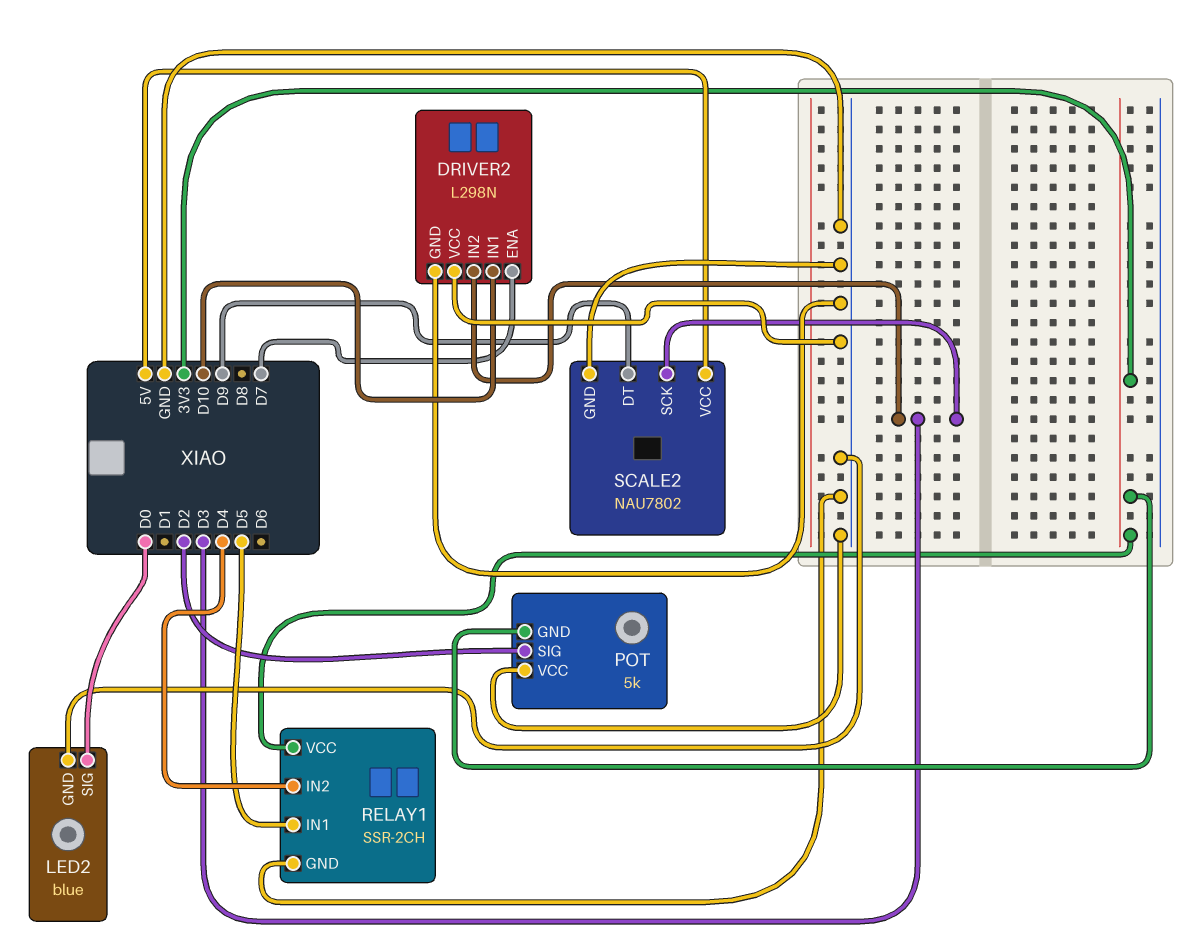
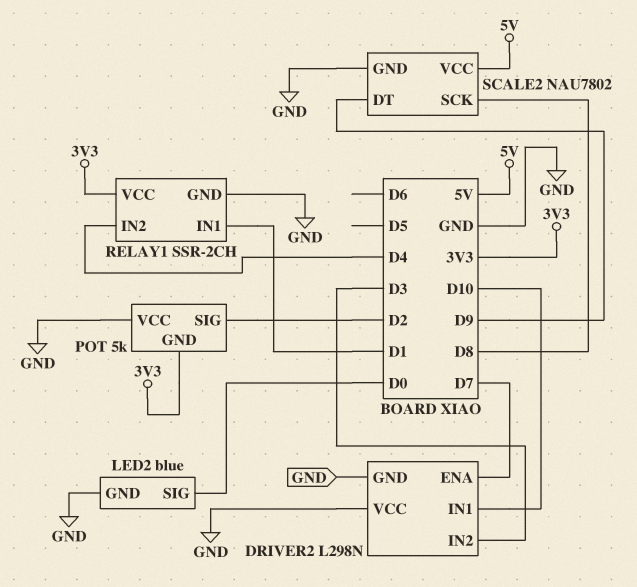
RELAY1 pin IN1: D5 -> D1
SCALE2 pin SCK: D3 -> D8

